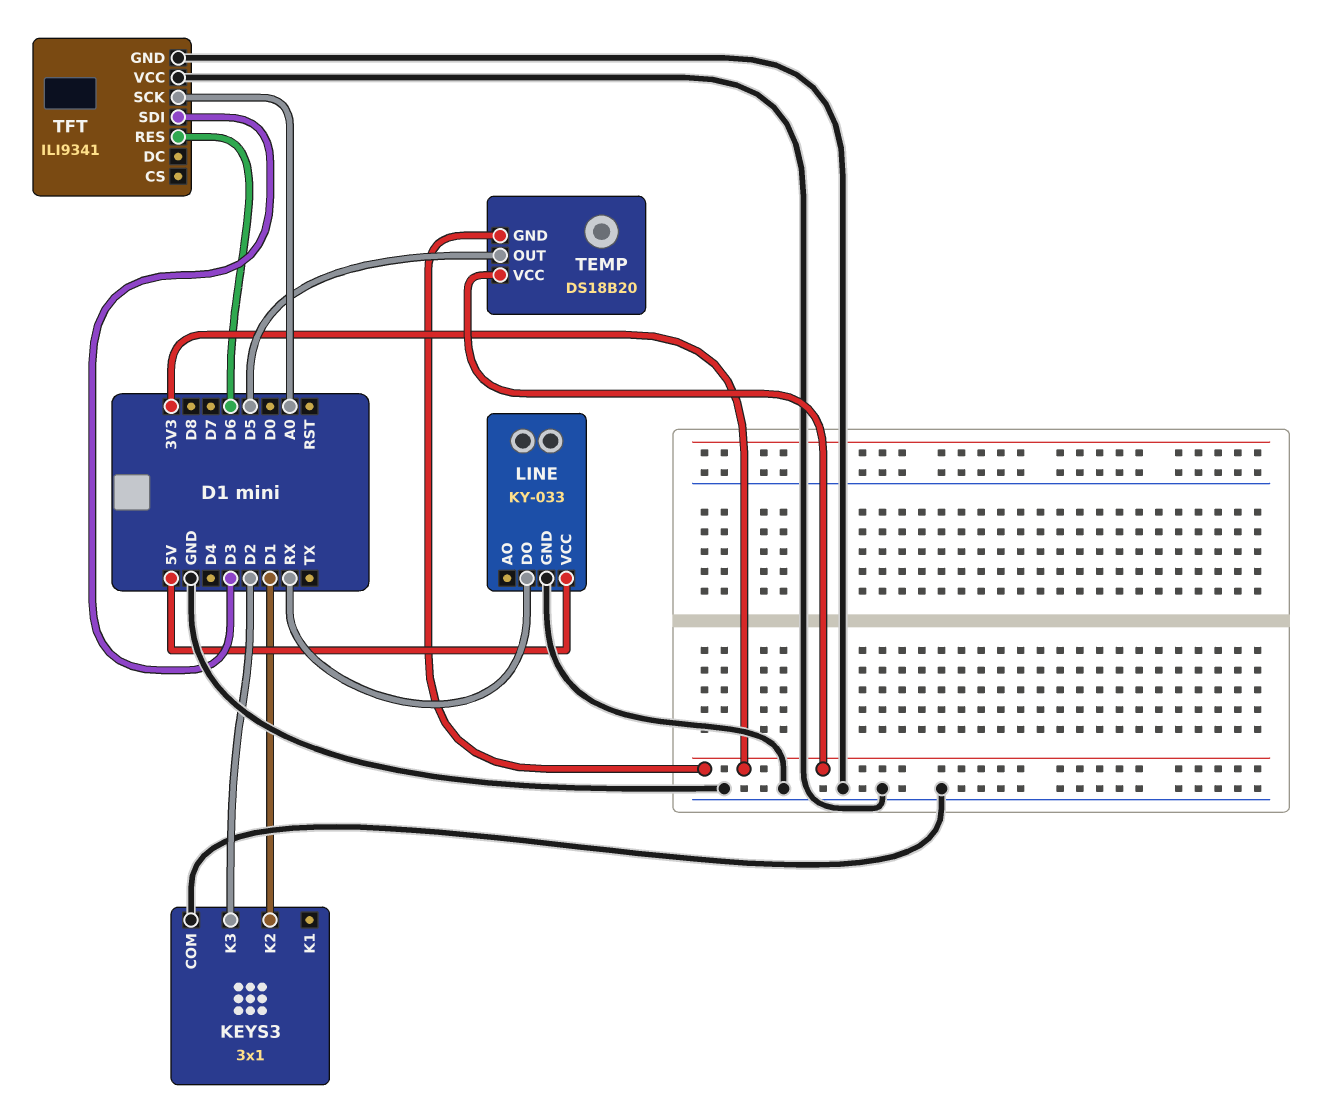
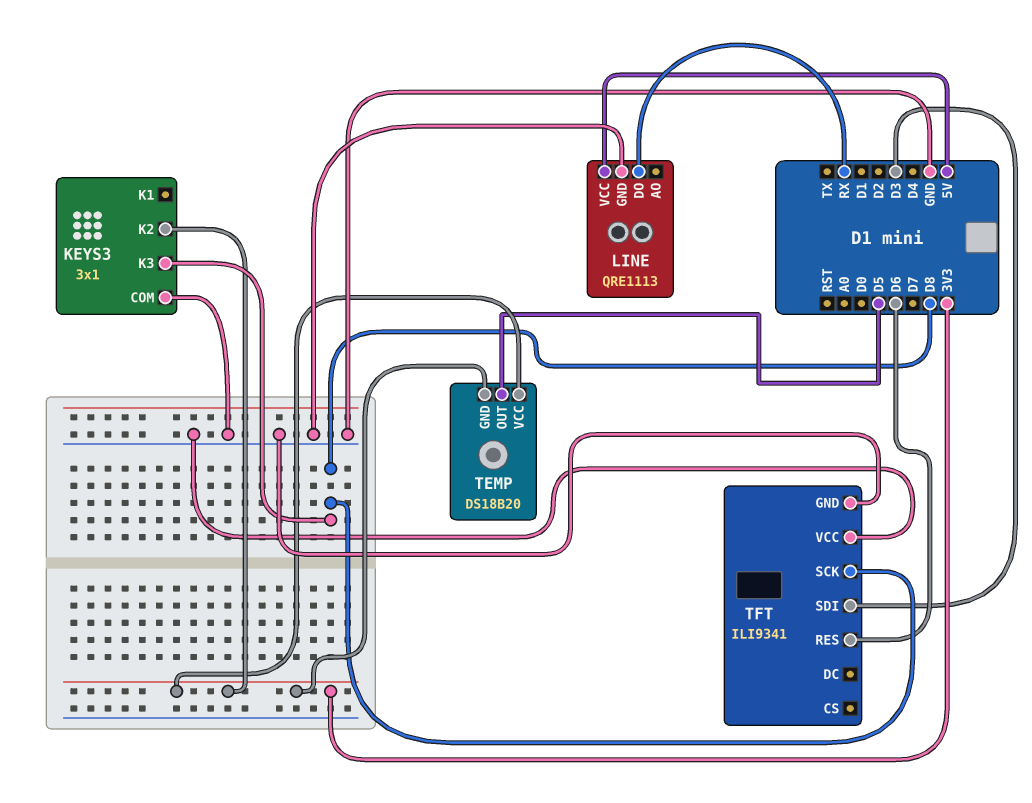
KEYS3 pin K2: D1 -> 3V3
KEYS3 pin K3: D2 -> D8
LINE: KY-033 -> QRE1113
TFT pin SCK: A0 -> D8

